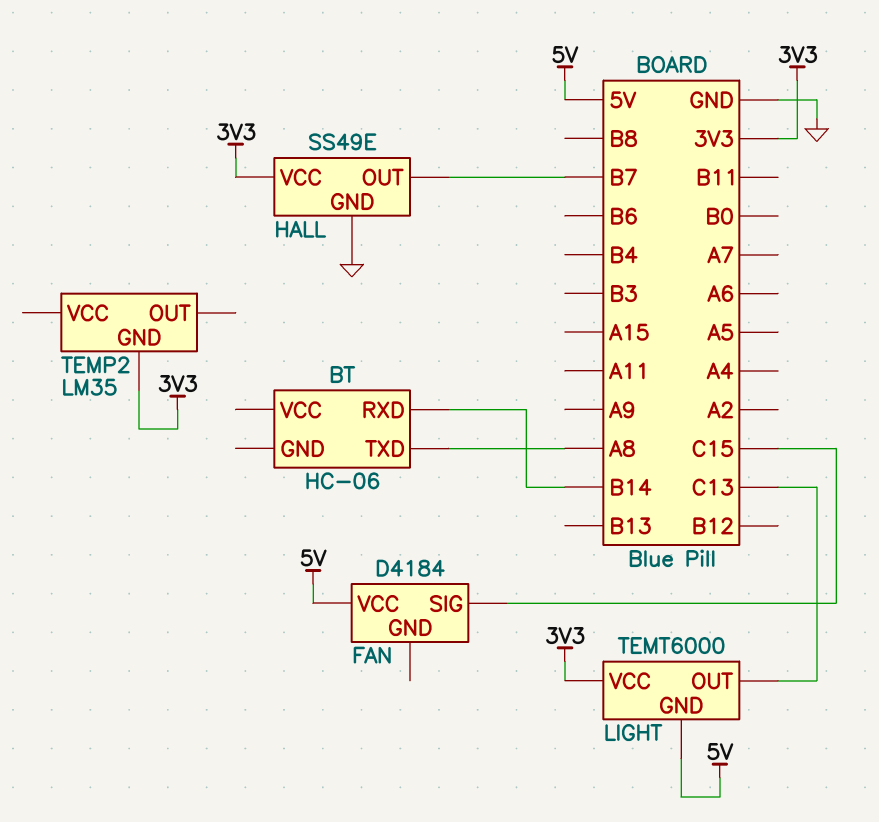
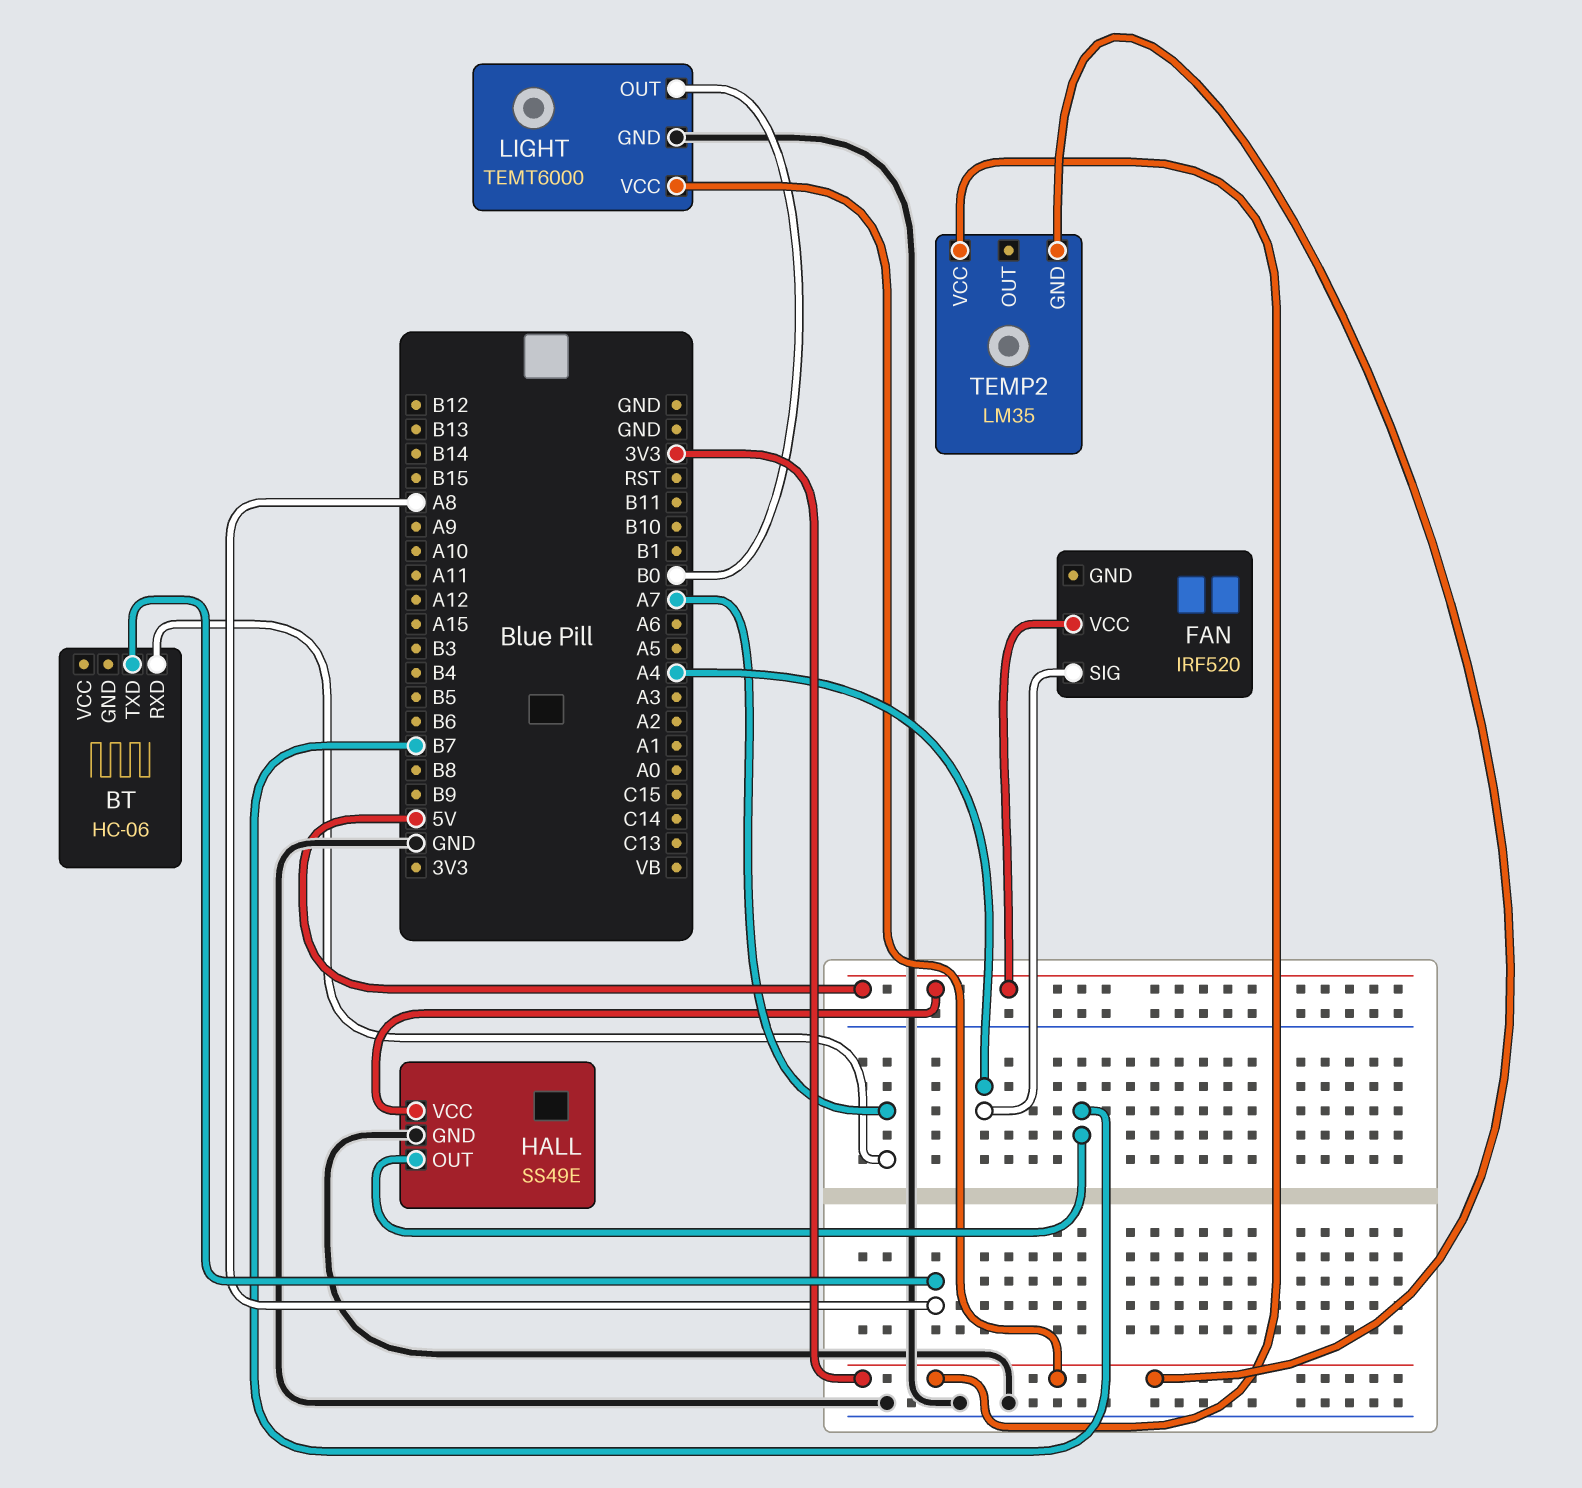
BT pin RXD: B14 -> A7
FAN: D4184 -> IRF520
FAN pin SIG: C15 -> A4
HALL pin VCC: 3V3 -> 5V
LIGHT pin GND: 5V -> GND
LIGHT pin OUT: C13 -> B0
TEMP2 pin VCC: none -> 3V3

